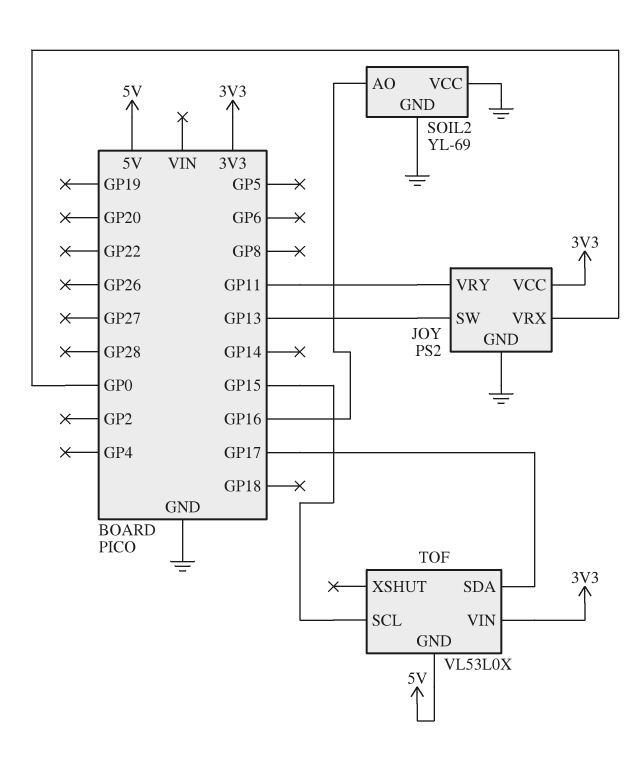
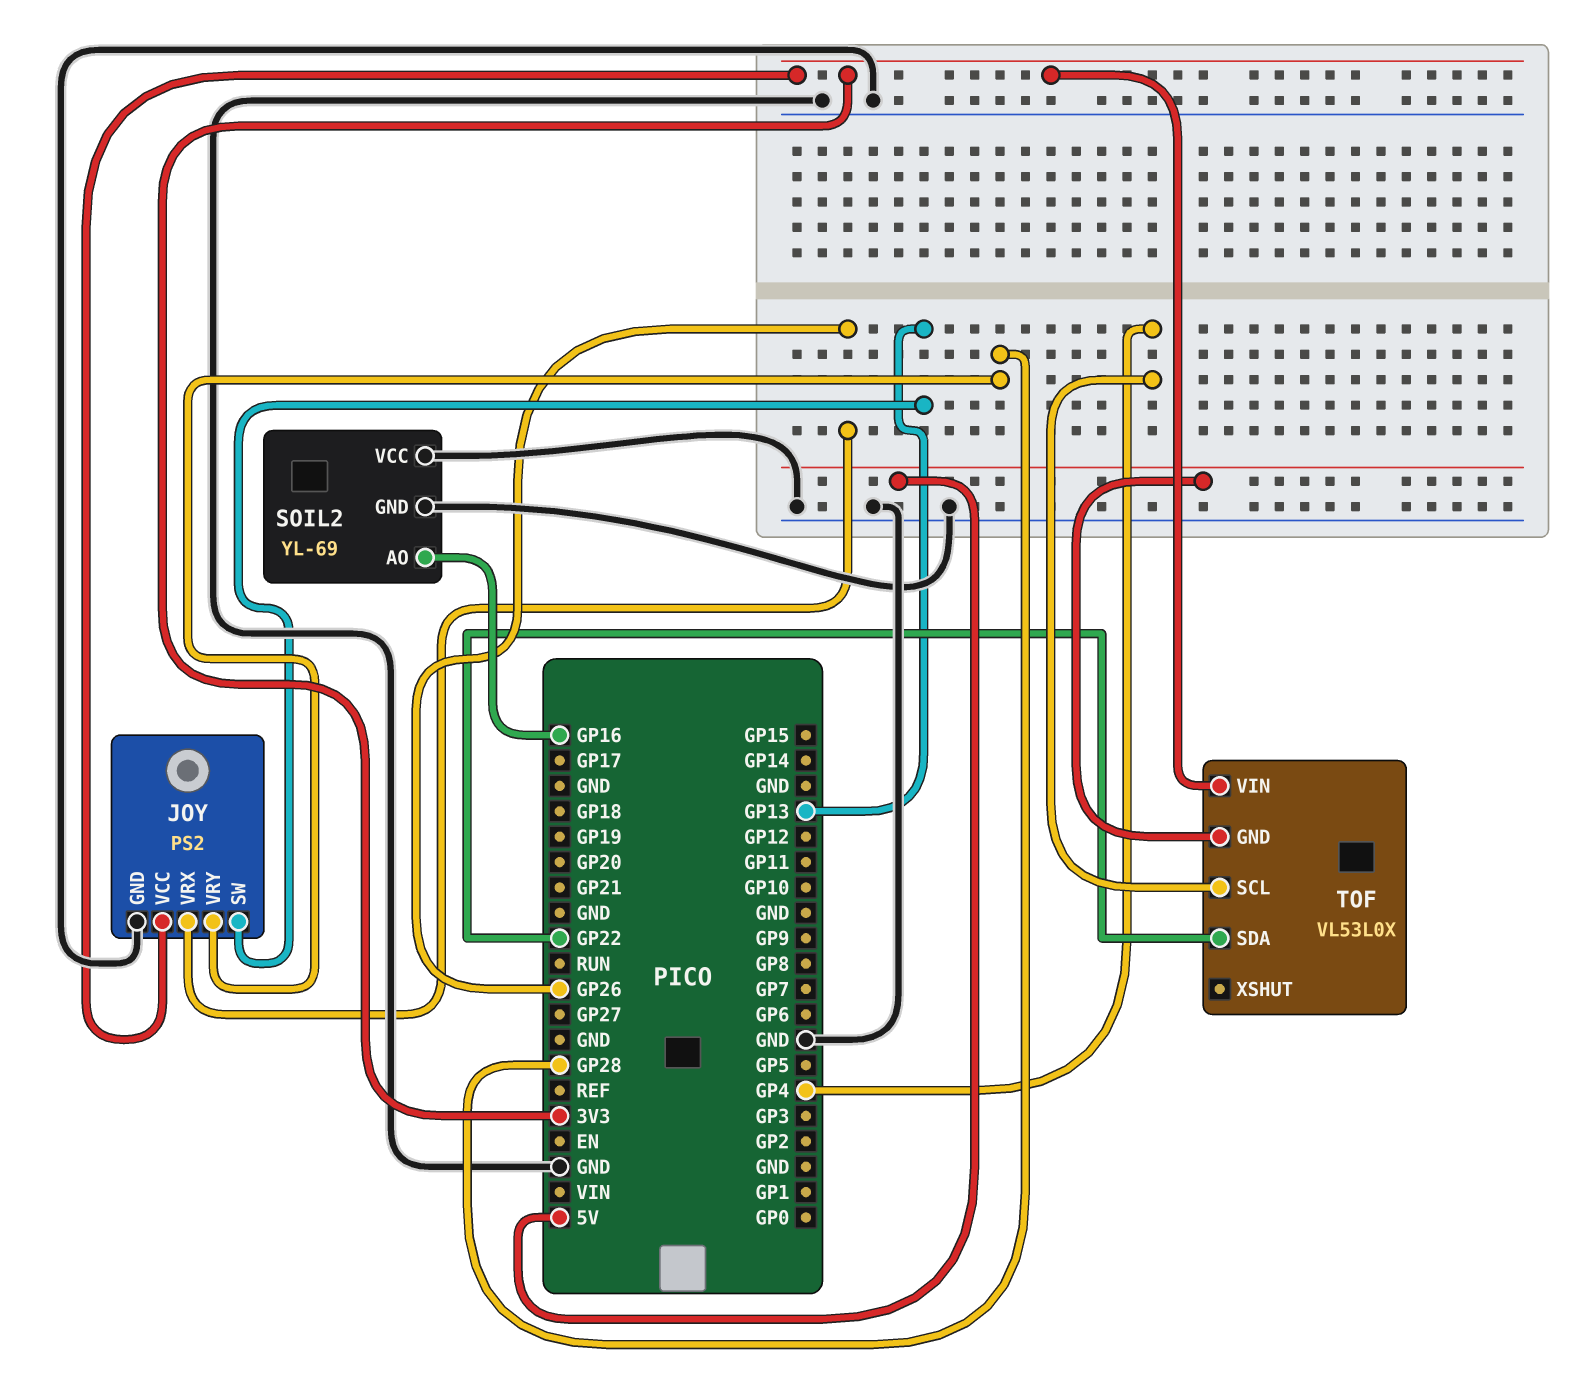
JOY pin VRX: GP0 -> GP26
JOY pin VRY: GP11 -> GP28
TOF pin SCL: GP15 -> GP4
TOF pin SDA: GP17 -> GP22

